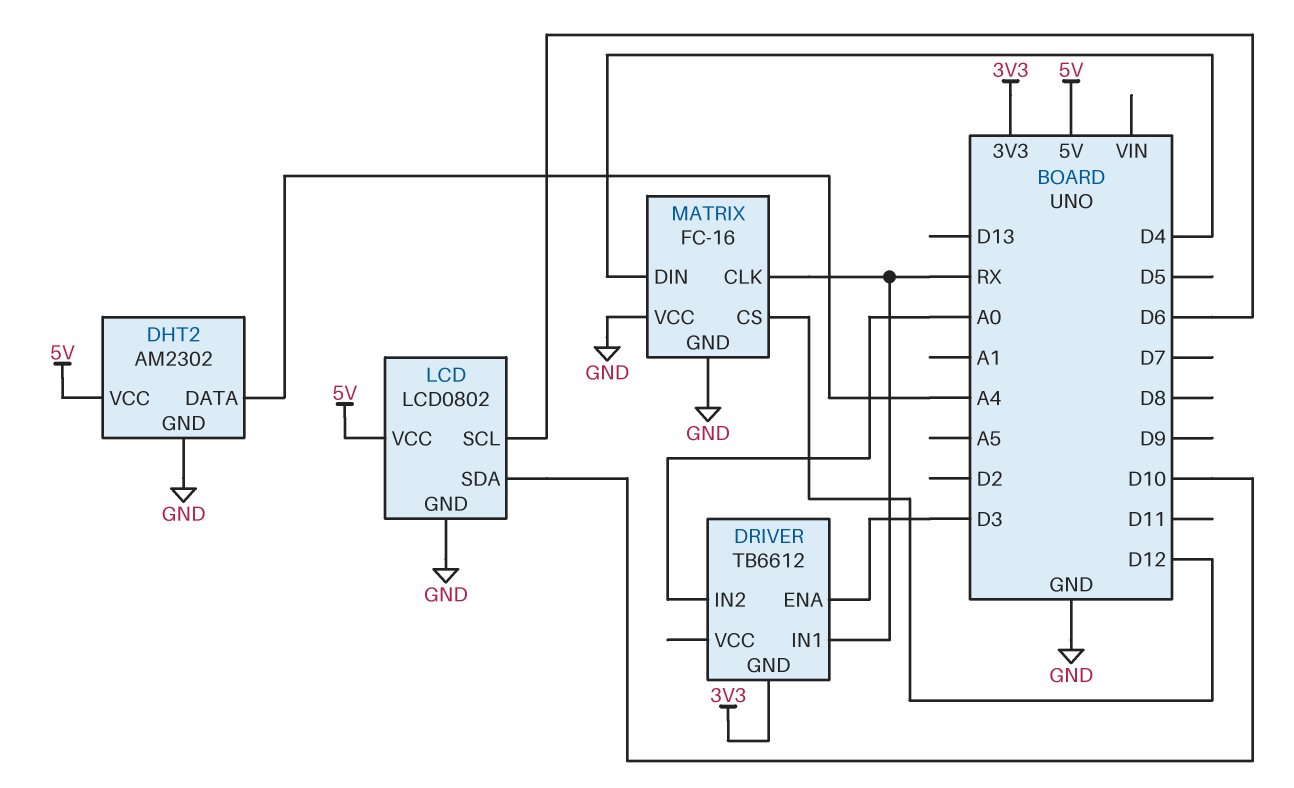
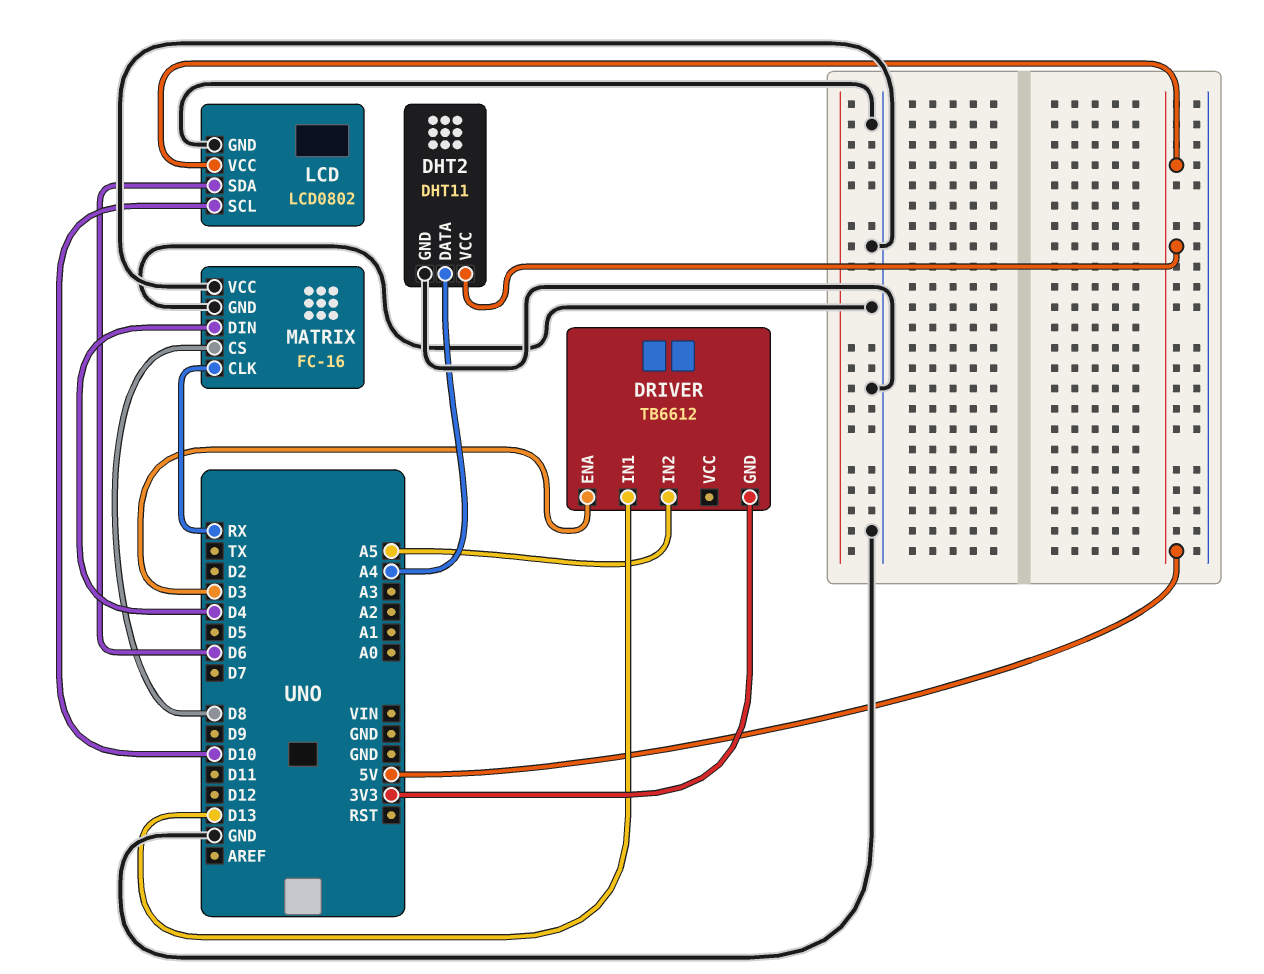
DHT2: AM2302 -> DHT11
DRIVER pin IN1: RX -> D13
DRIVER pin IN2: A0 -> A5
LCD pin SCL: D6 -> D10
LCD pin SDA: D10 -> D6
MATRIX pin CS: D12 -> D8

